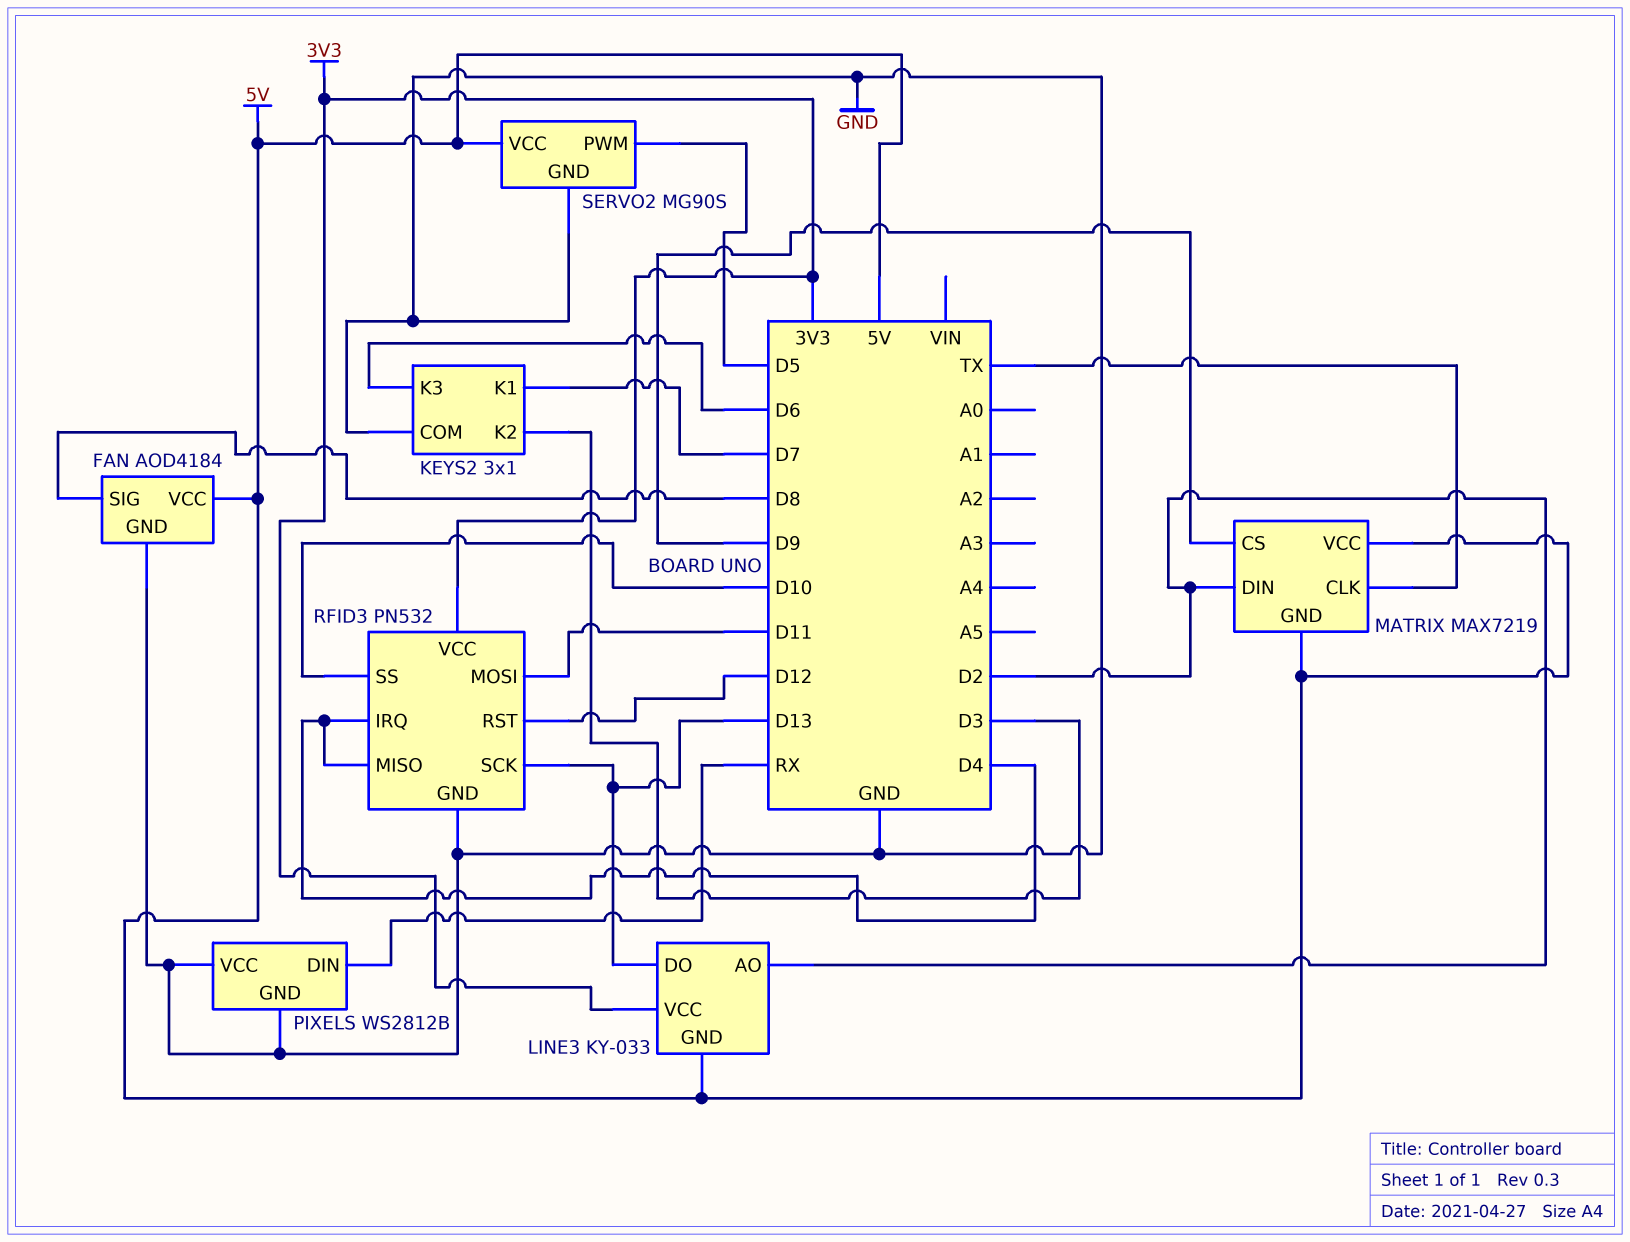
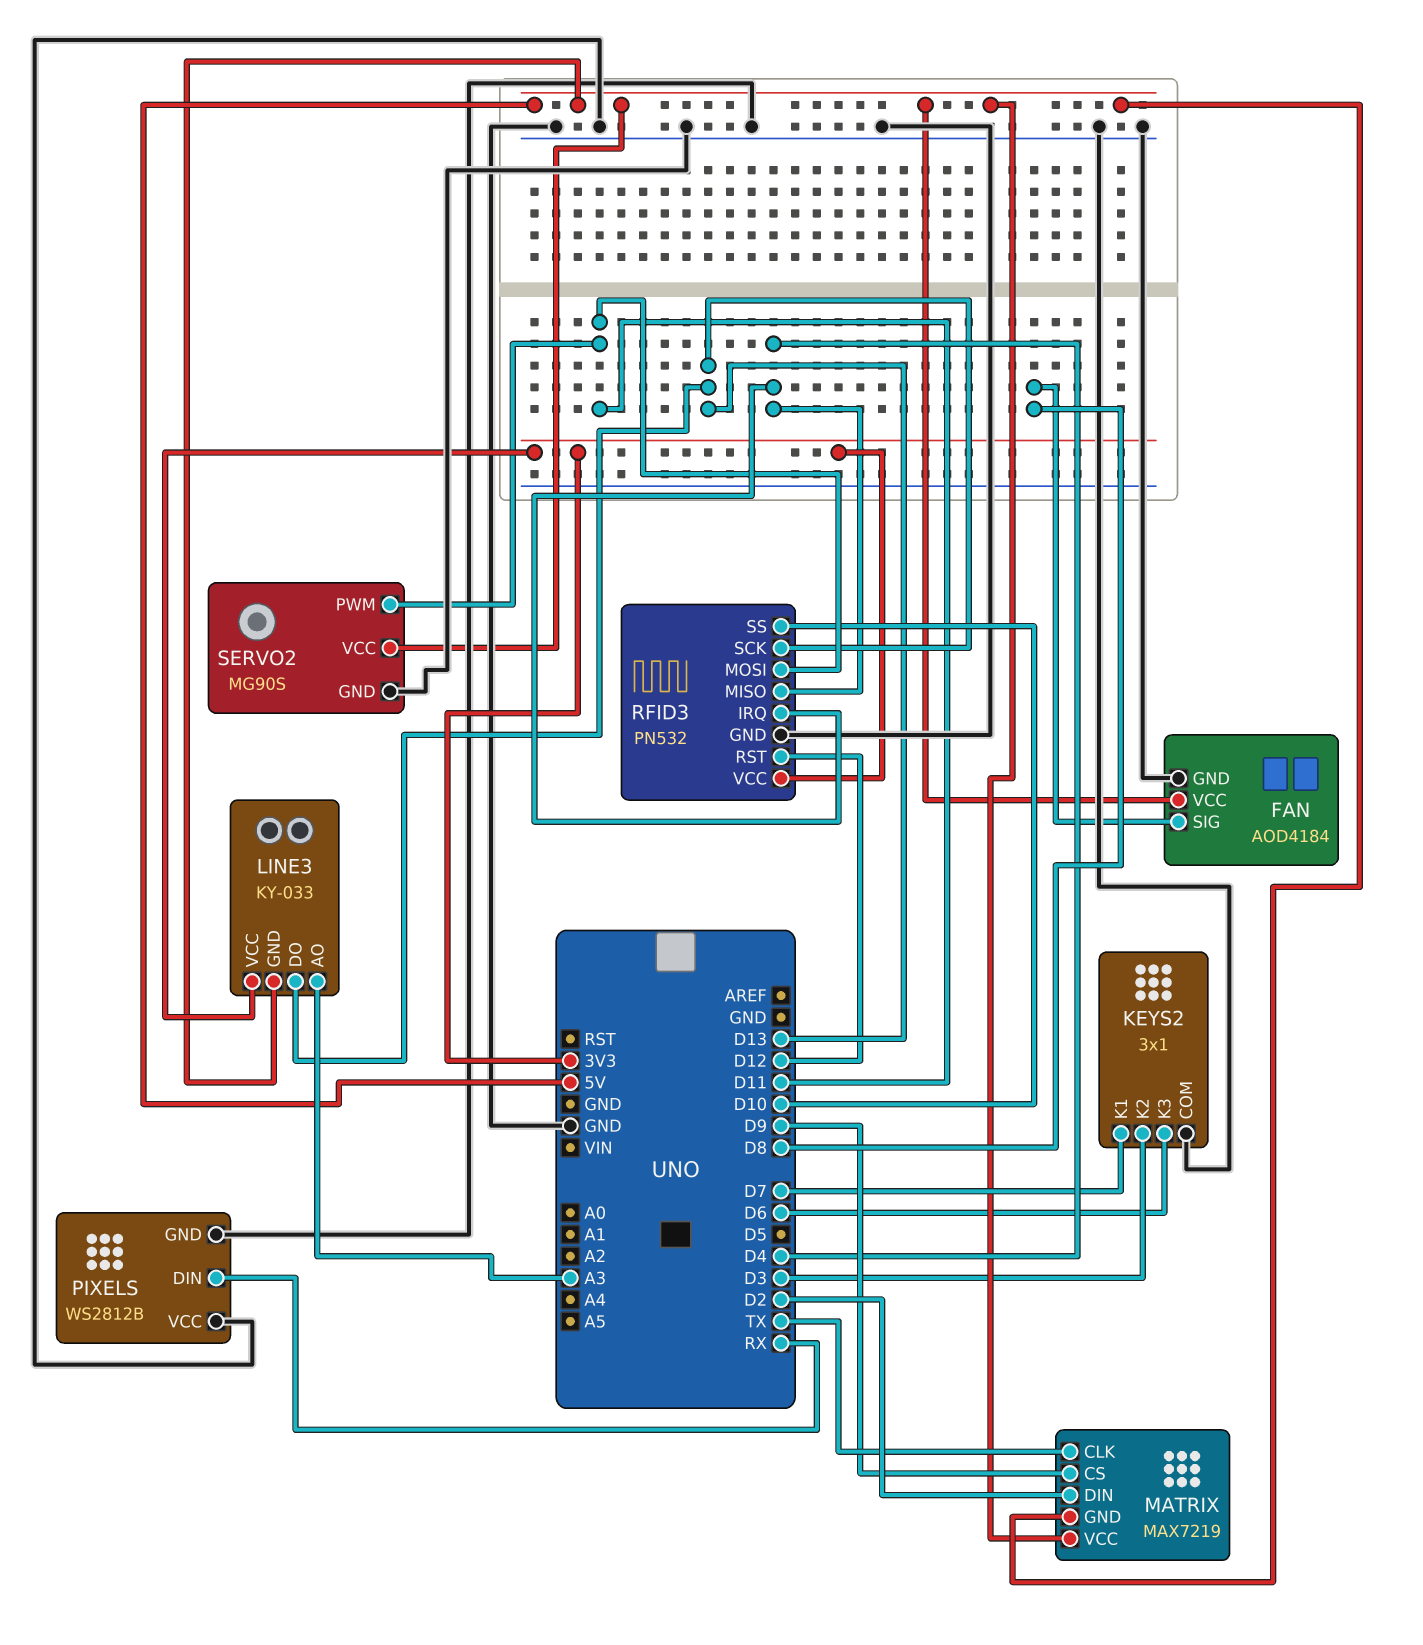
LINE3 pin AO: D2 -> A3
SERVO2 pin PWM: D5 -> D11

